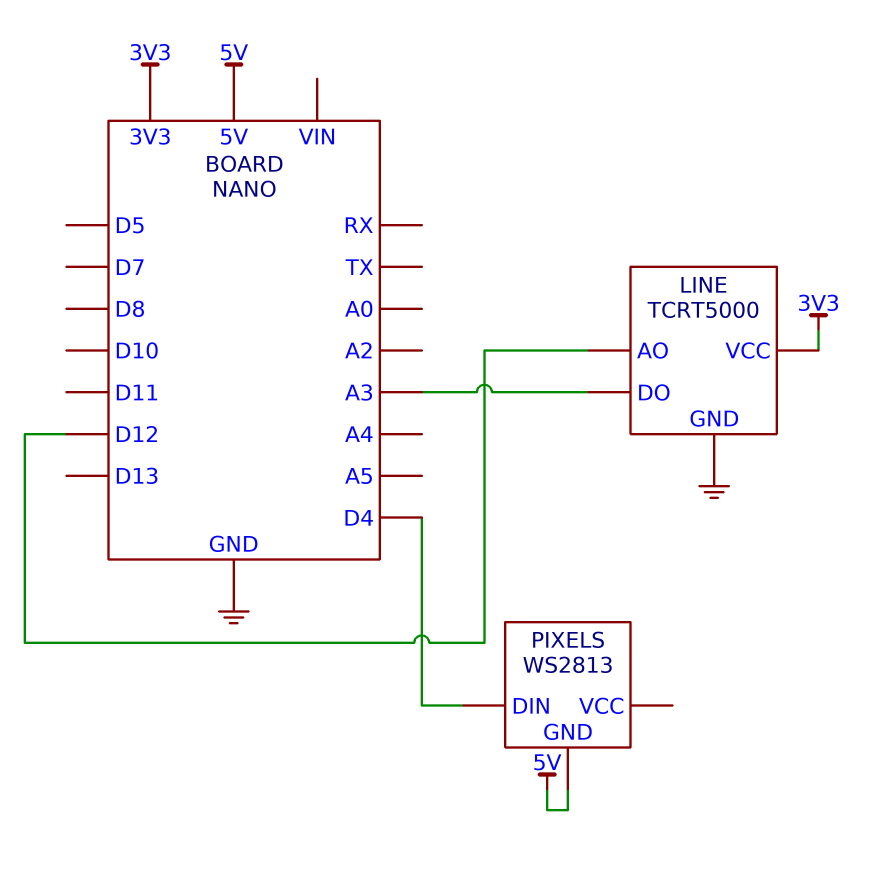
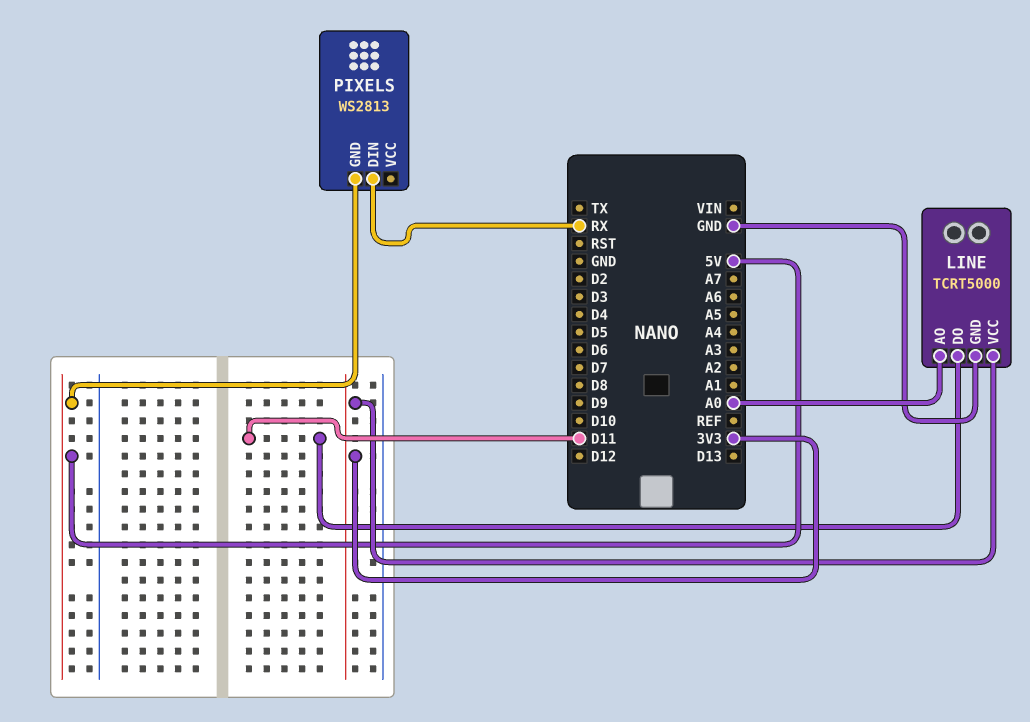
LINE pin AO: D12 -> A0
LINE pin DO: A3 -> D11
PIXELS pin DIN: D4 -> RX

